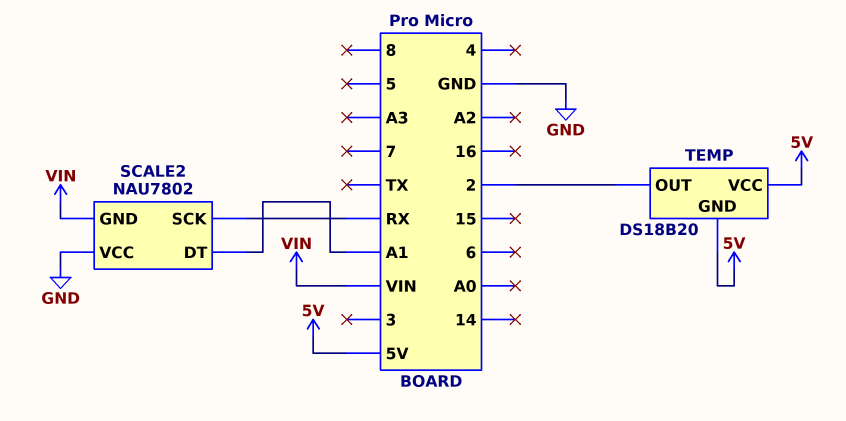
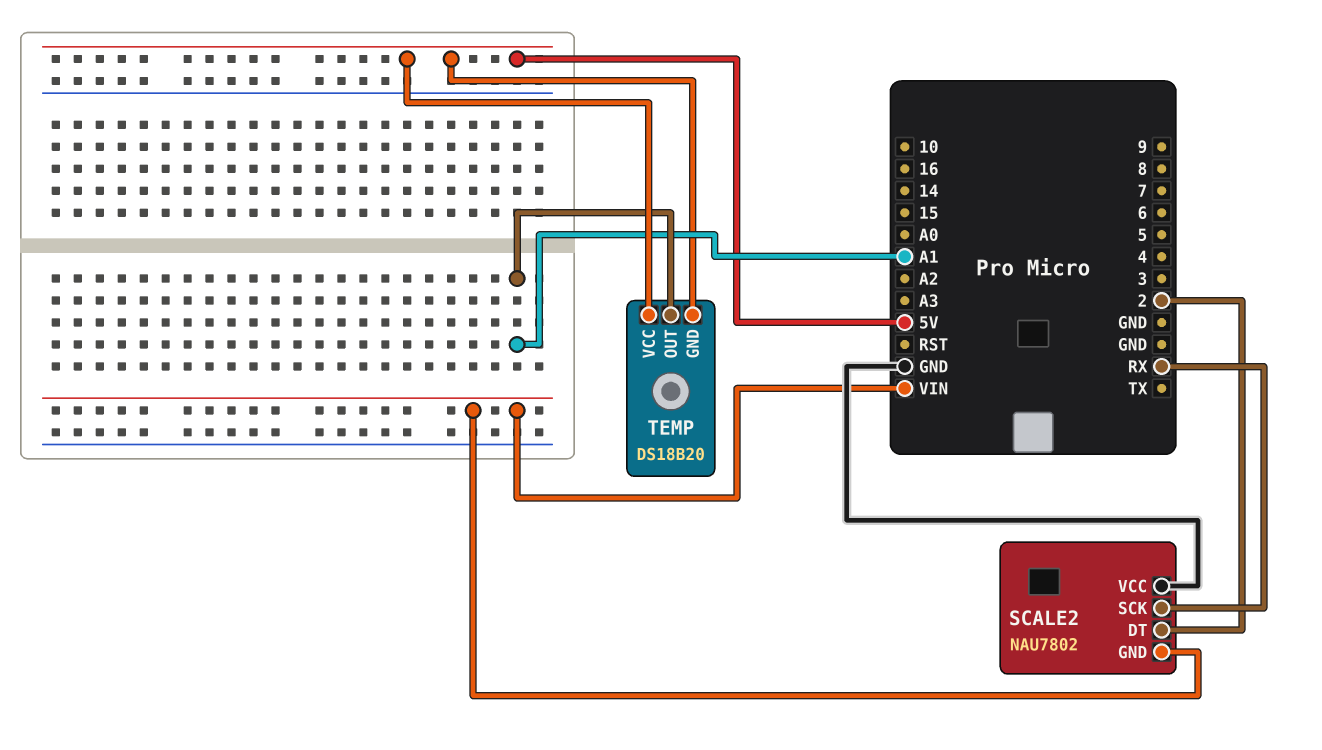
SCALE2 pin DT: A1 -> 2
TEMP pin OUT: 2 -> A1

